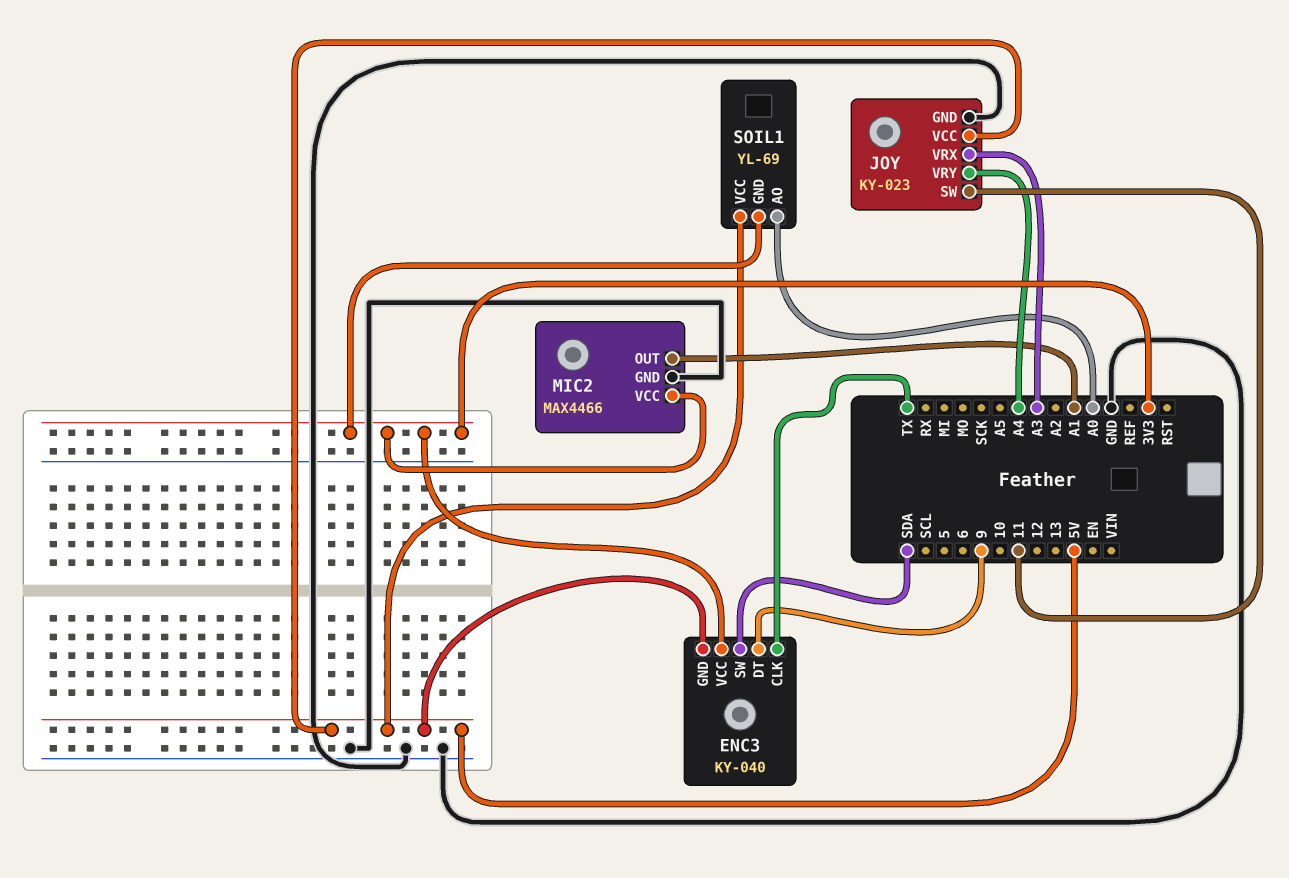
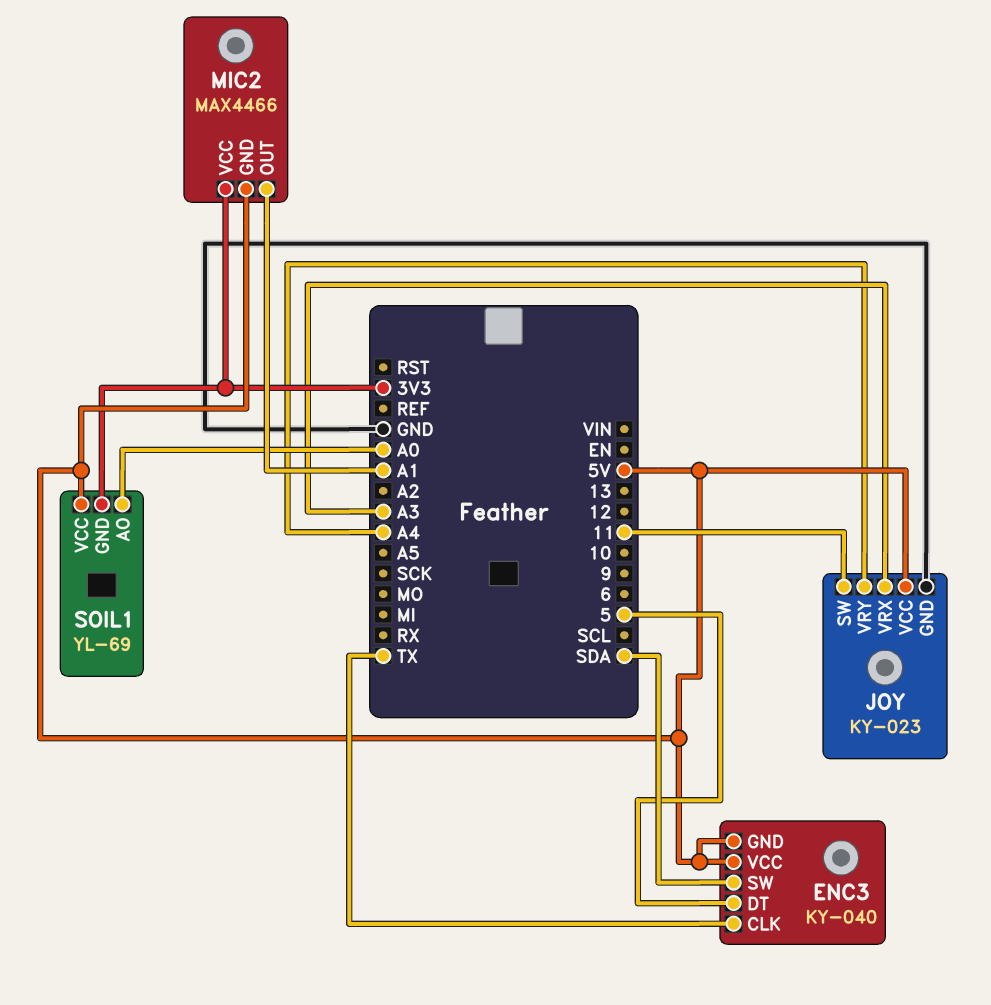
ENC3 pin DT: 9 -> 5
ENC3 pin VCC: 3V3 -> 5V
MIC2 pin GND: GND -> 5V

